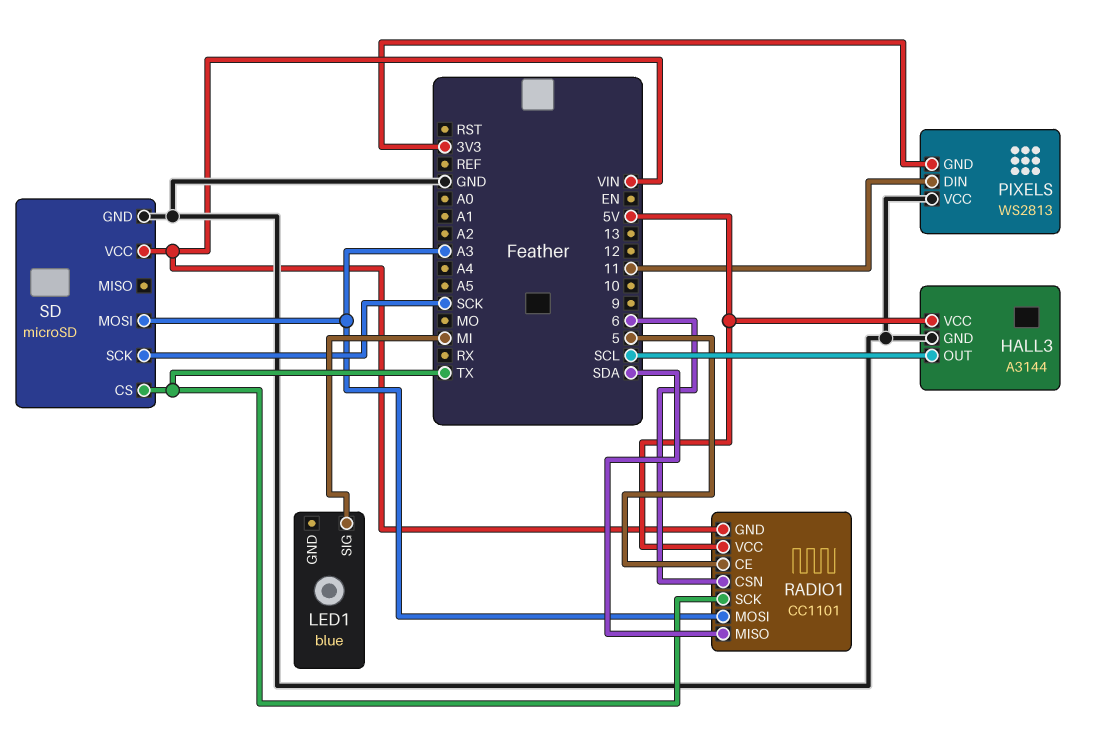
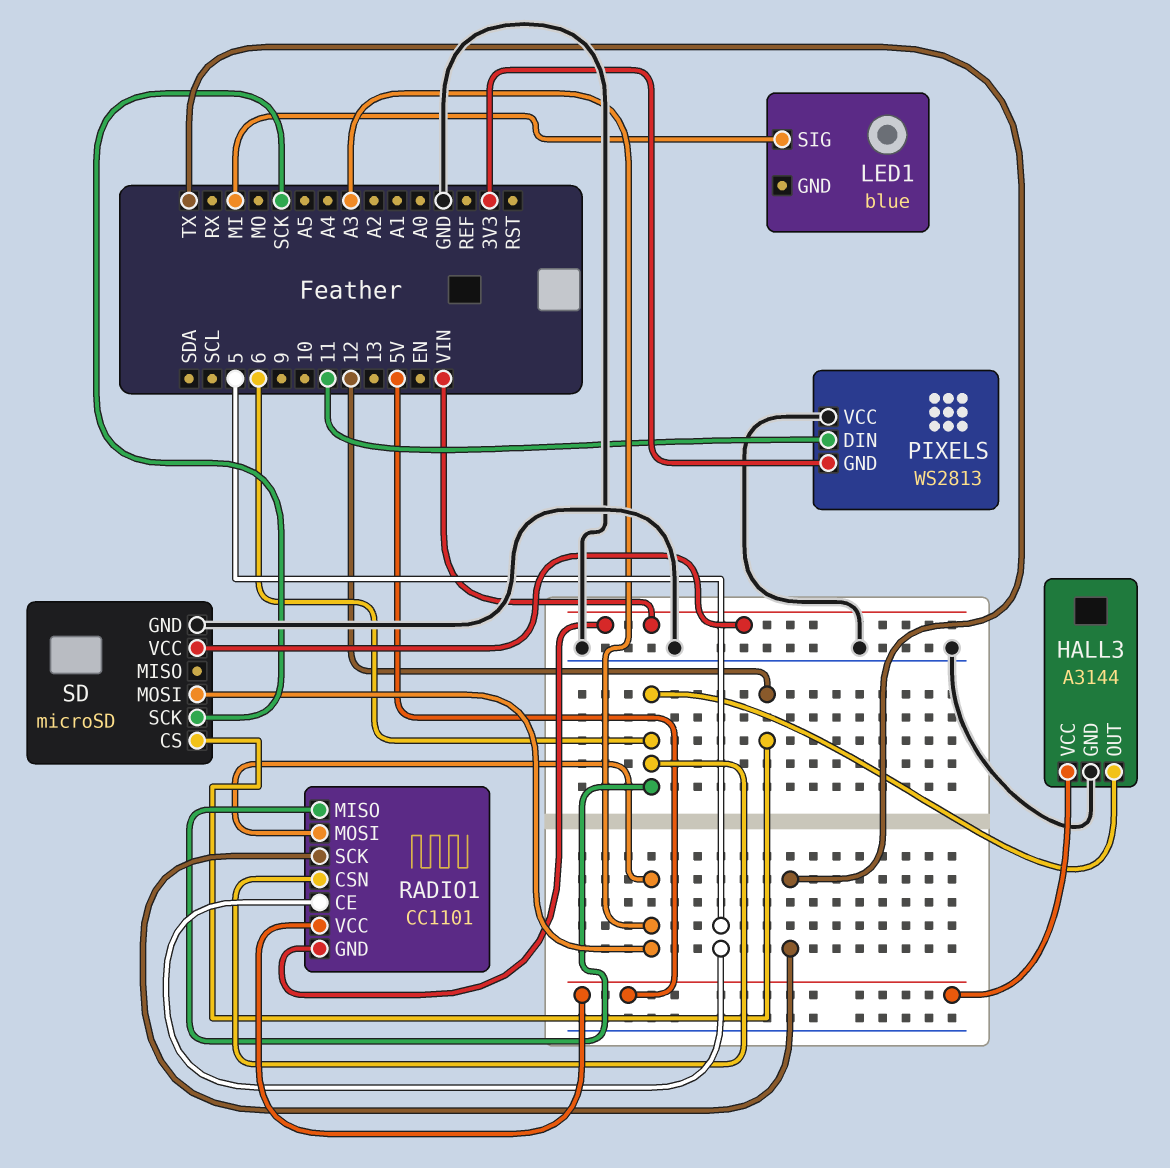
HALL3 pin OUT: SCL -> 6
RADIO1 pin MISO: SDA -> 6
SD pin CS: TX -> 12

